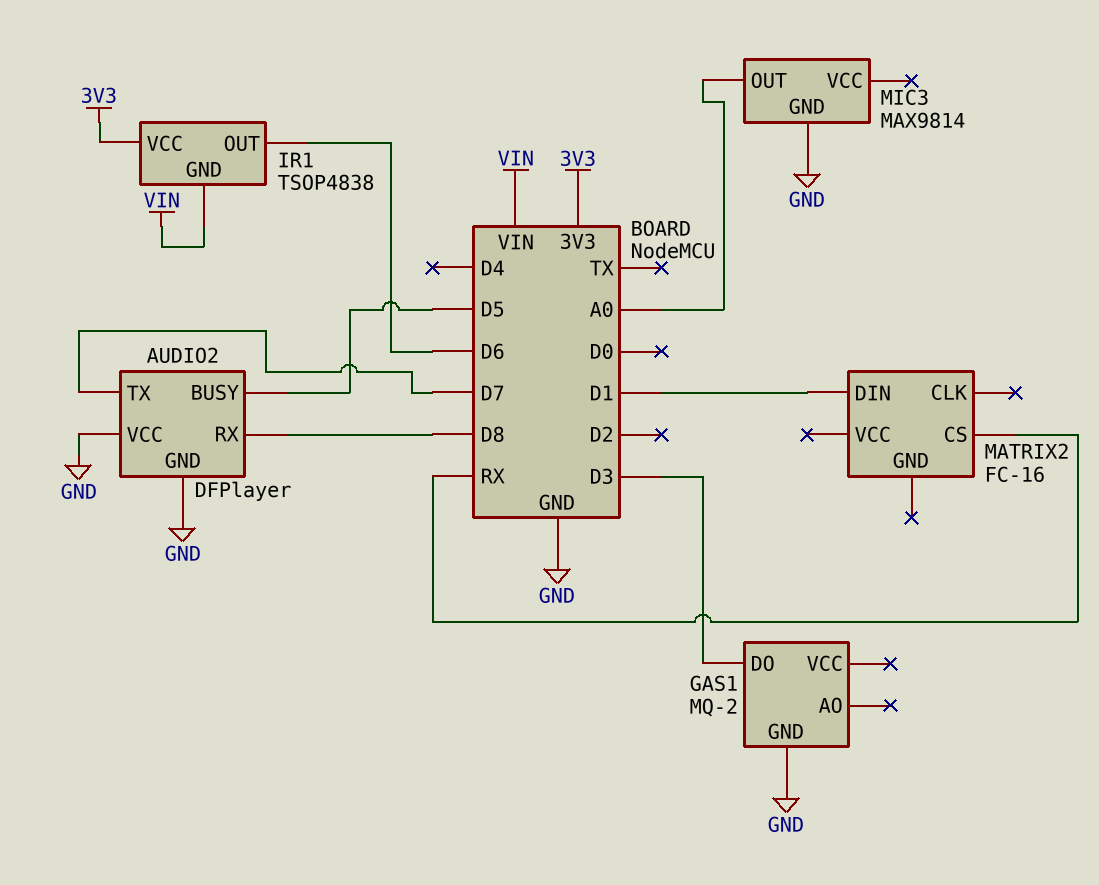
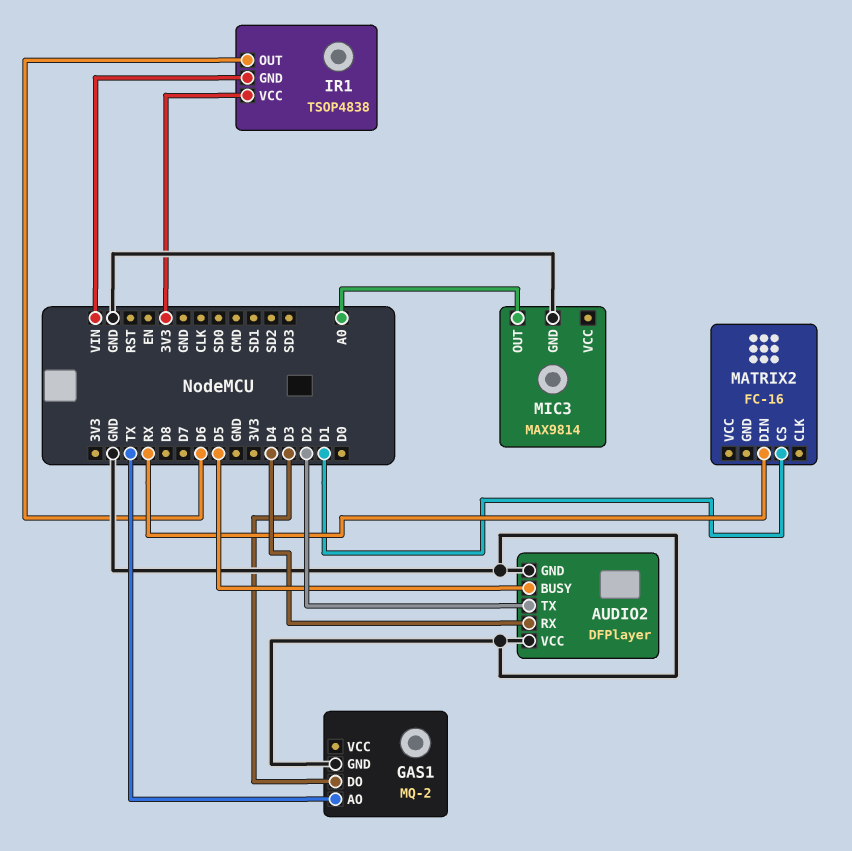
AUDIO2 pin RX: D8 -> D4
AUDIO2 pin TX: D7 -> D2
GAS1 pin AO: none -> TX
MATRIX2 pin CS: RX -> D1
MATRIX2 pin DIN: D1 -> RX

